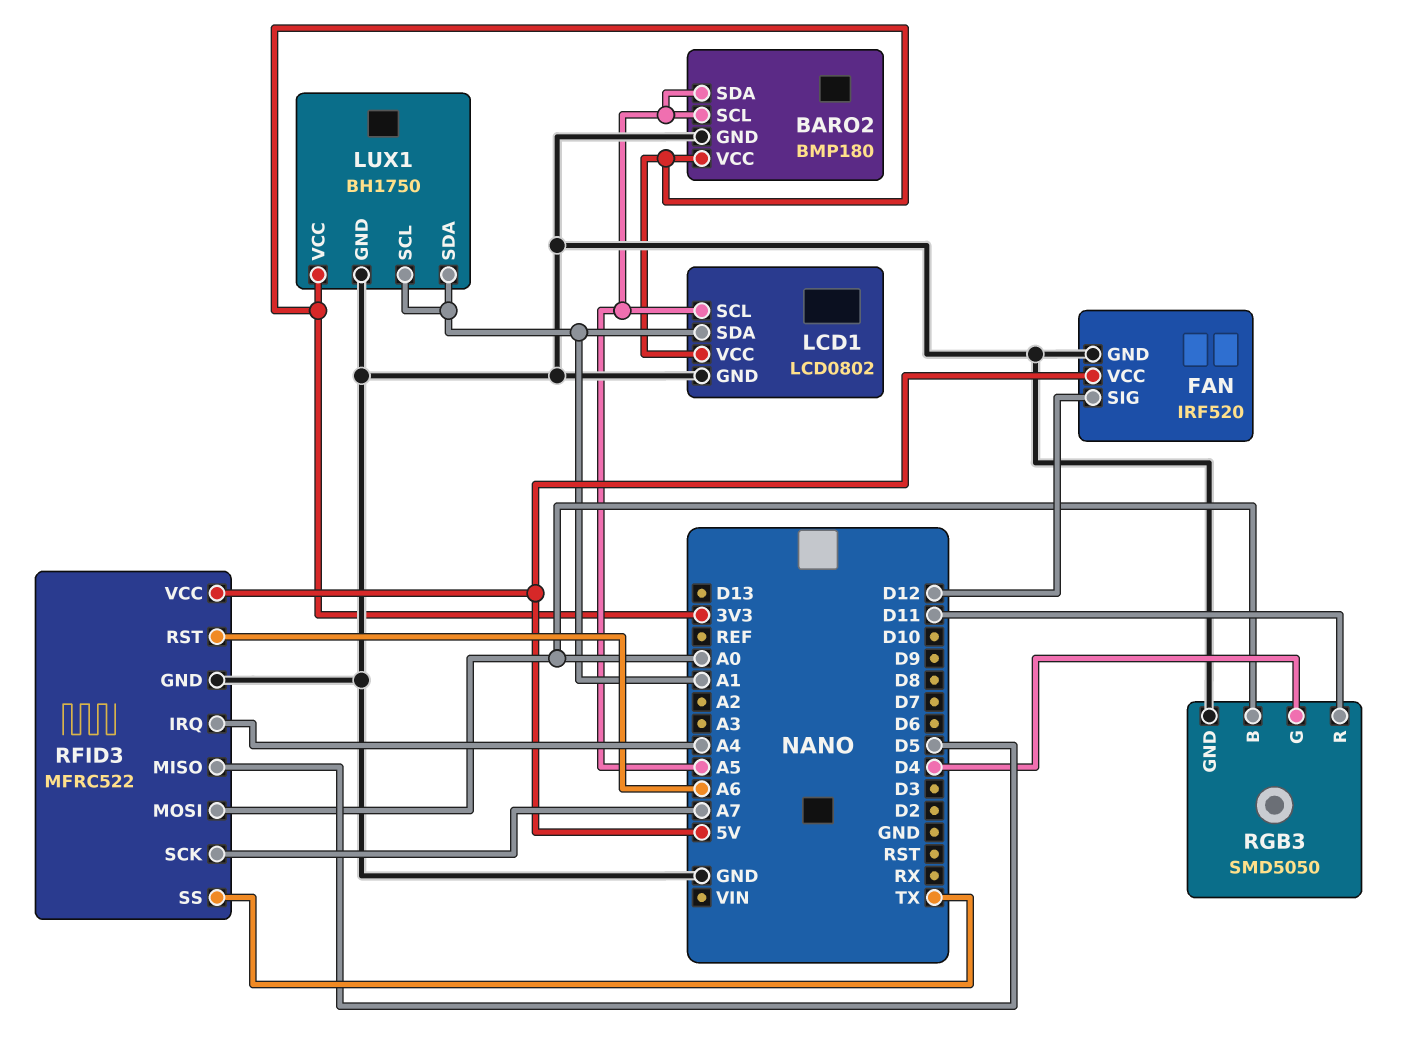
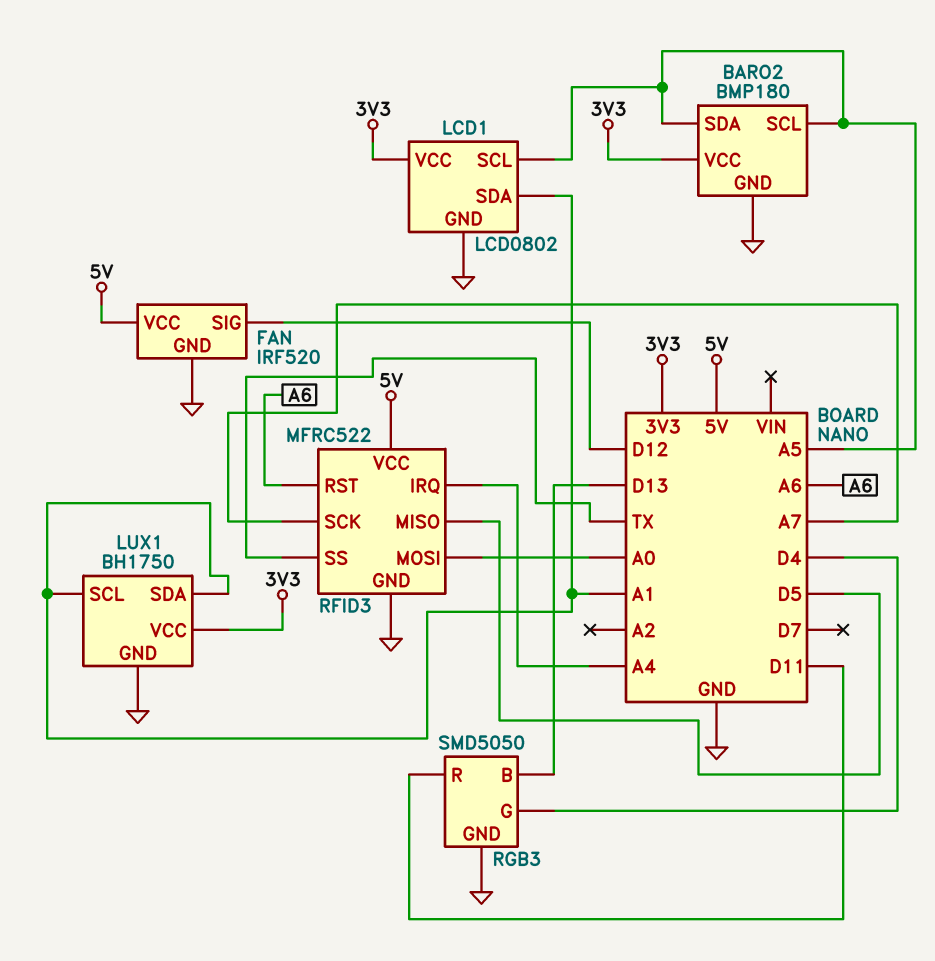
RGB3 pin B: A0 -> D13

